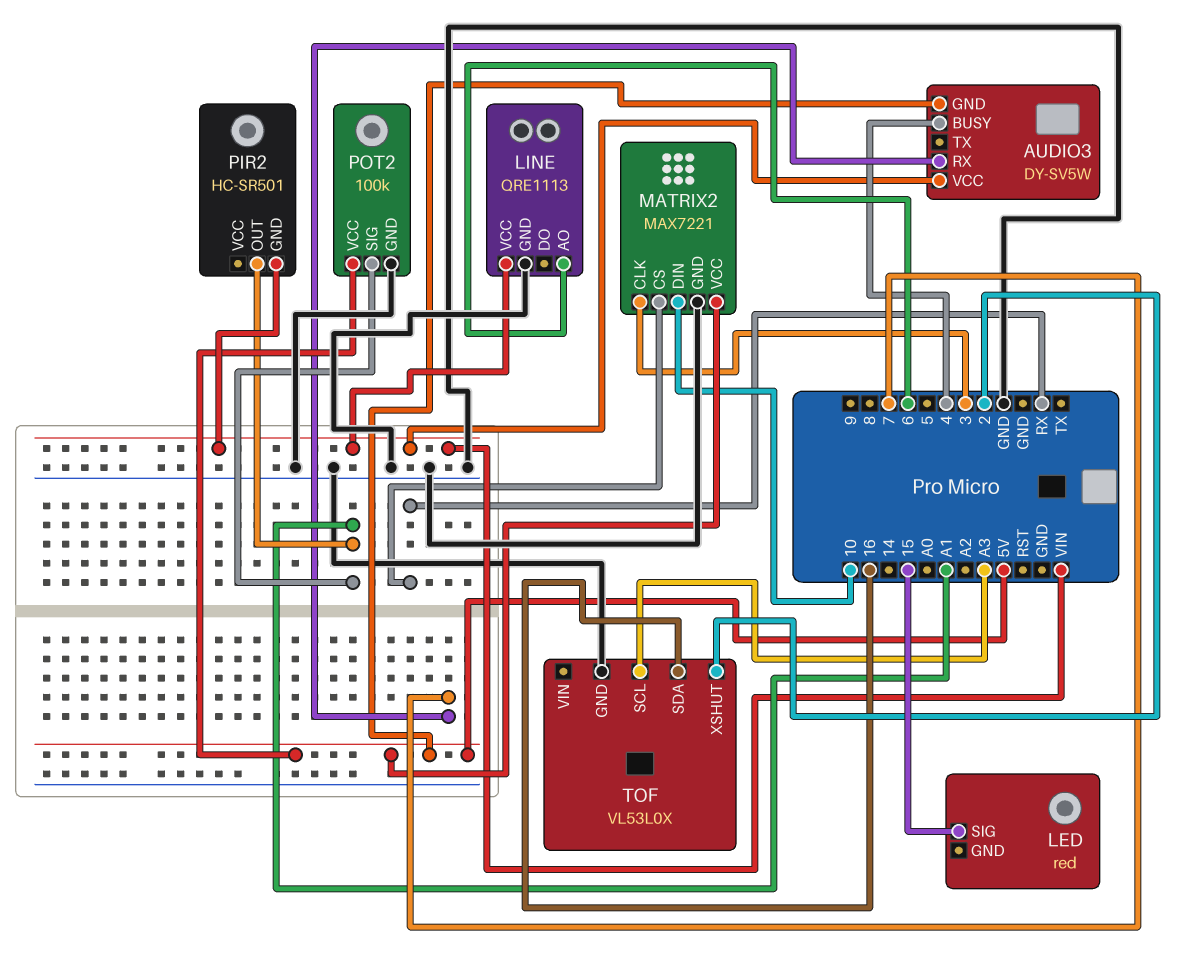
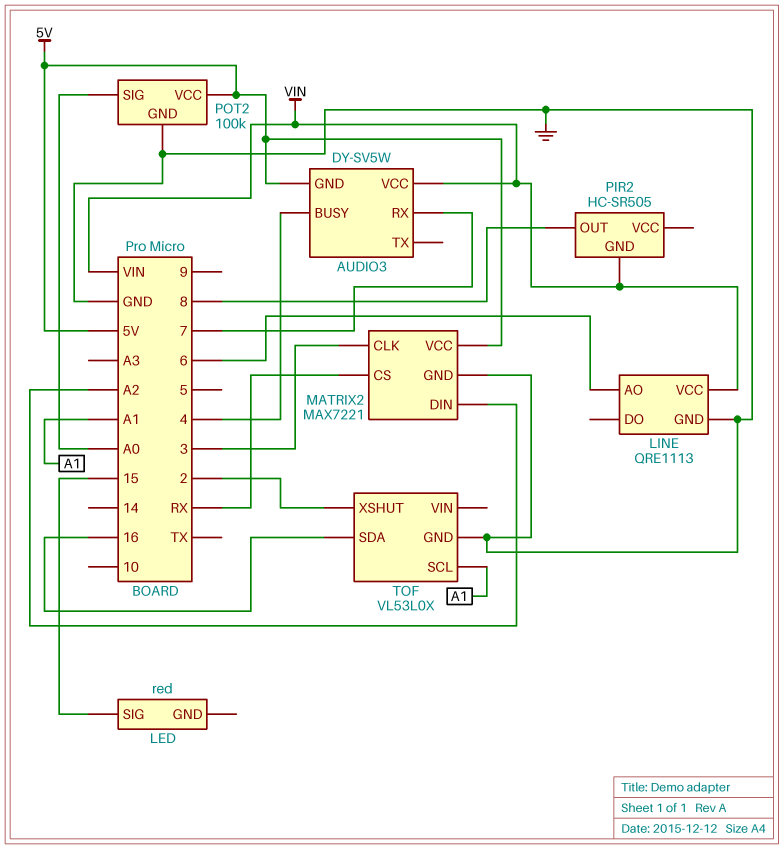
MATRIX2 pin DIN: 10 -> A2
PIR2: HC-SR501 -> HC-SR505
PIR2 pin OUT: A1 -> 8
POT2 pin SIG: A1 -> A0
TOF pin SCL: A3 -> A1

